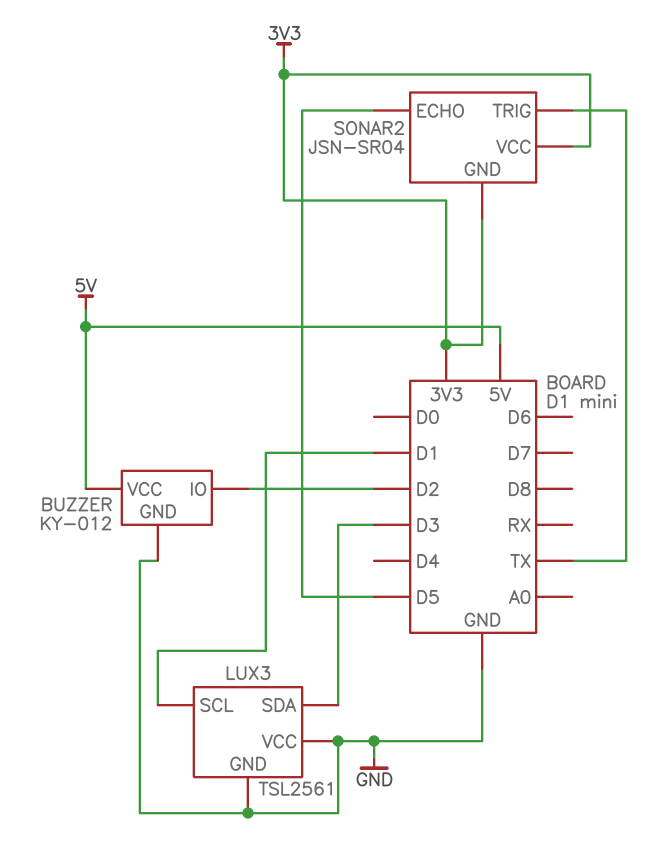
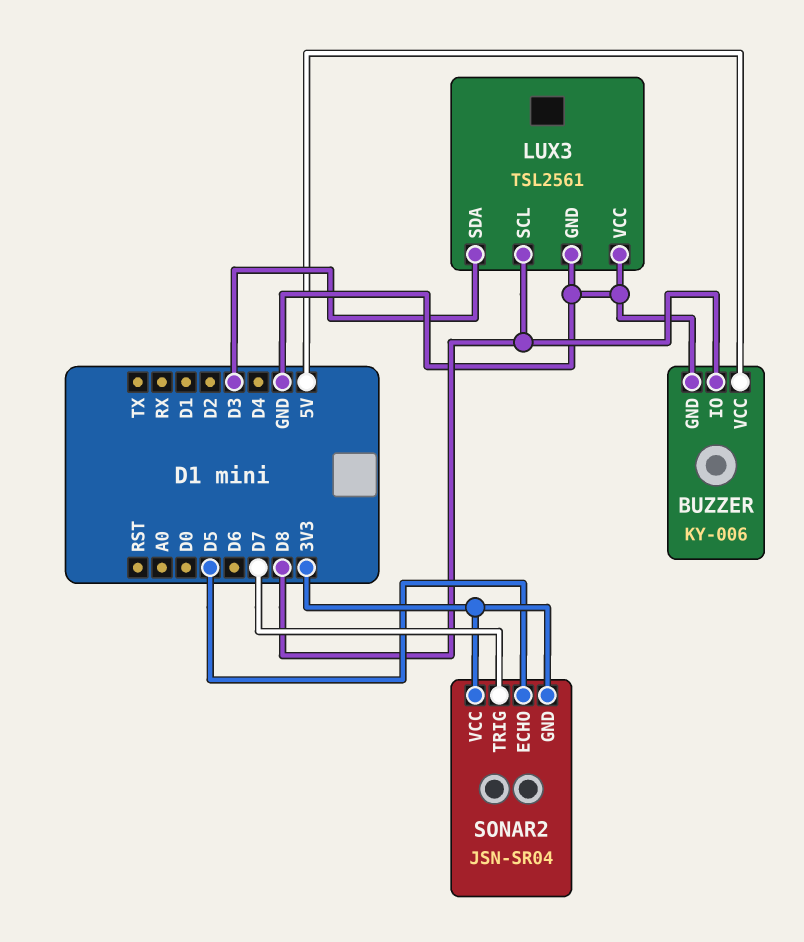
BUZZER: KY-012 -> KY-006
BUZZER pin IO: D2 -> D8
LUX3 pin SCL: D1 -> D8
SONAR2 pin TRIG: TX -> D7

